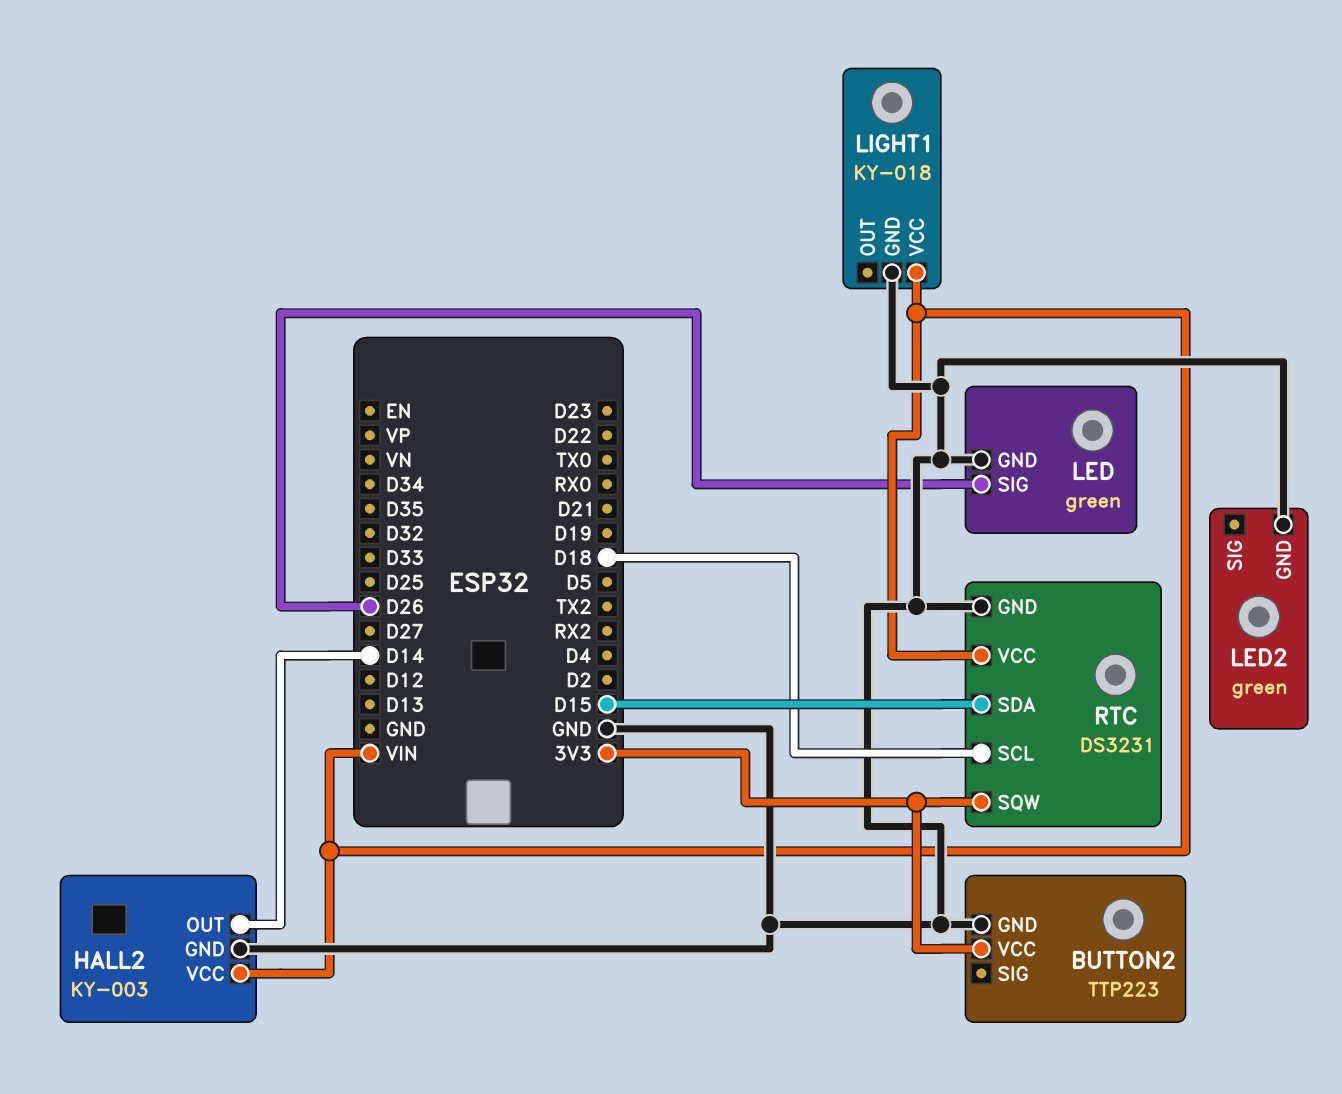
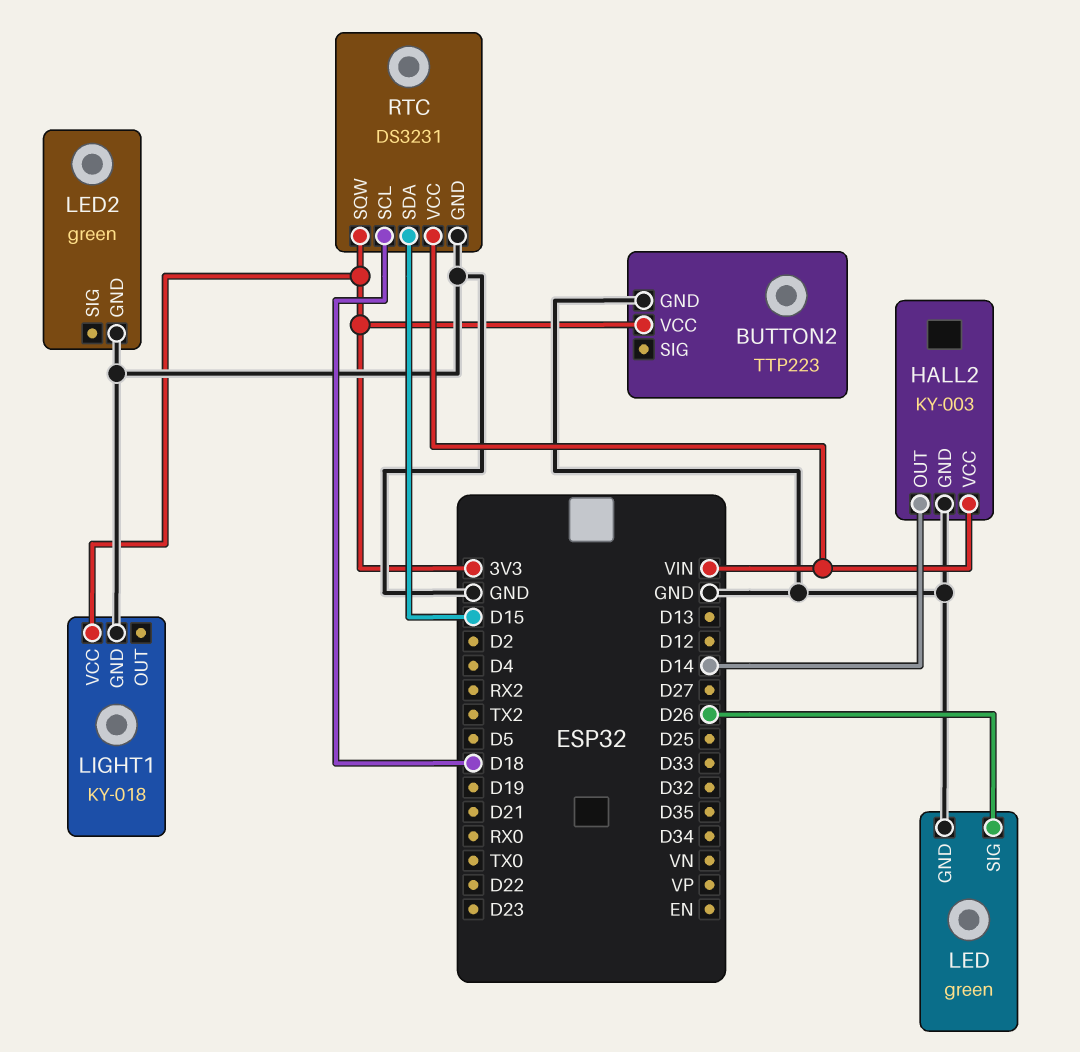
LIGHT1 pin VCC: VIN -> 3V3

